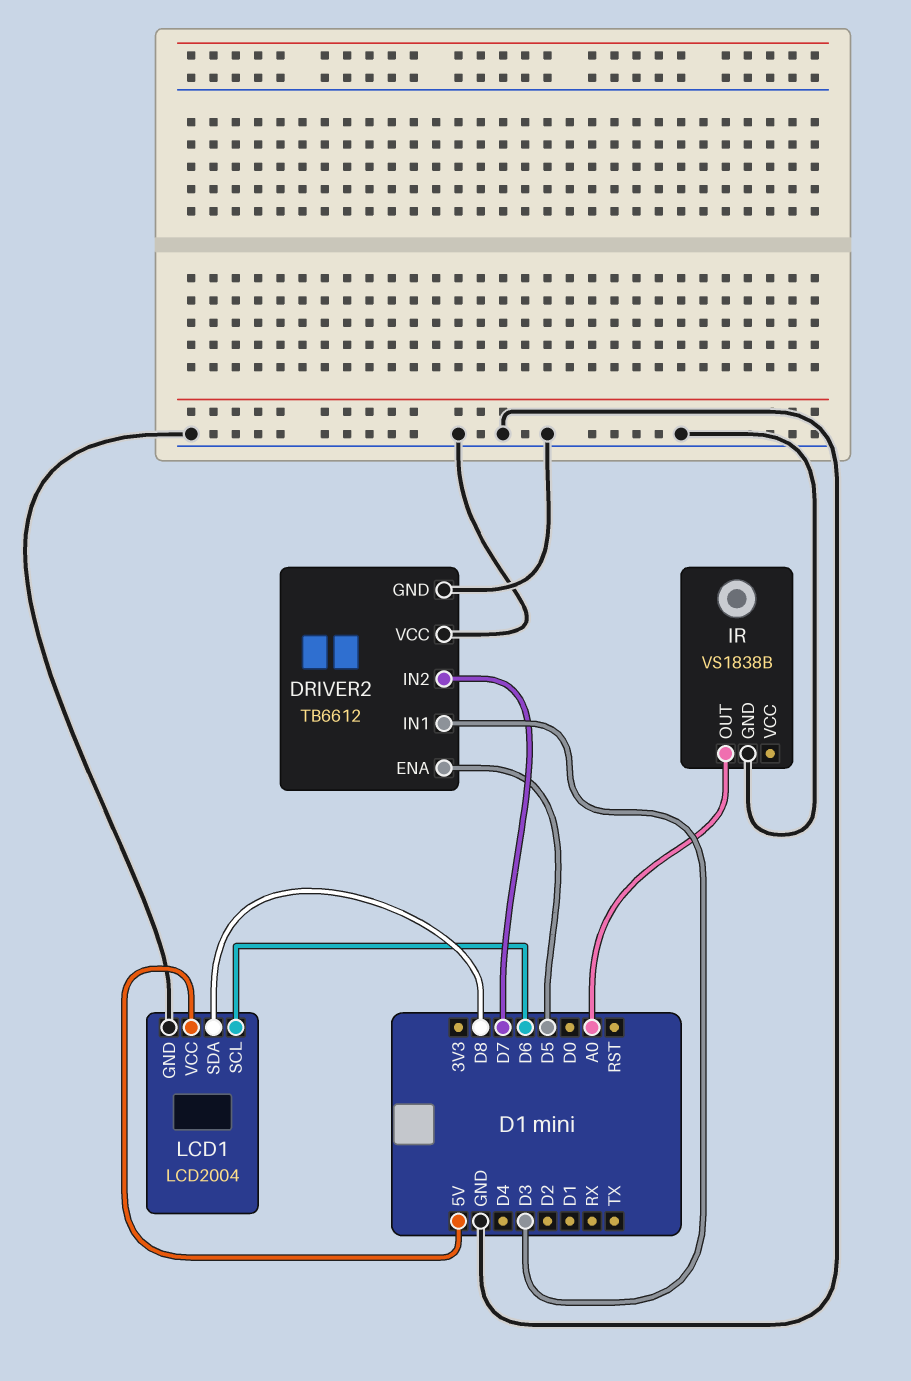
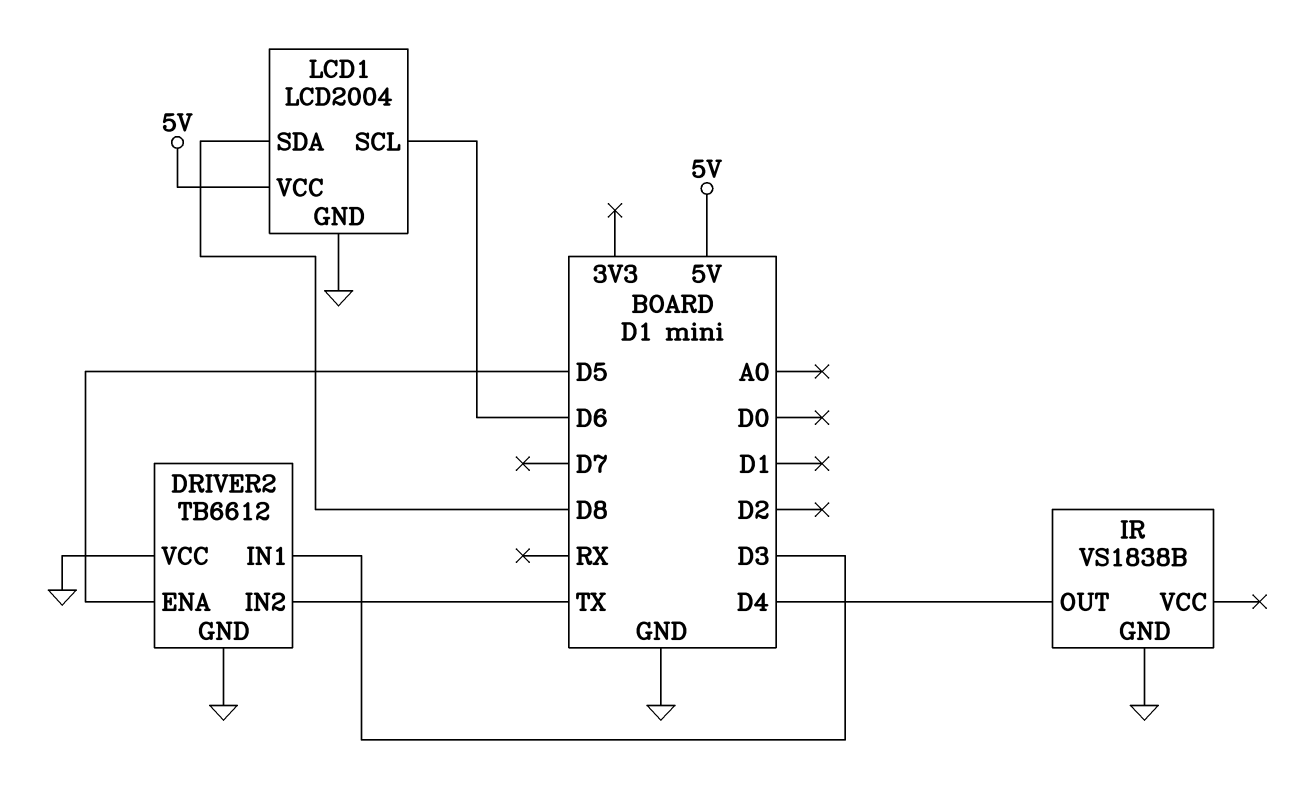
DRIVER2 pin IN2: D7 -> TX
IR pin OUT: A0 -> D4

